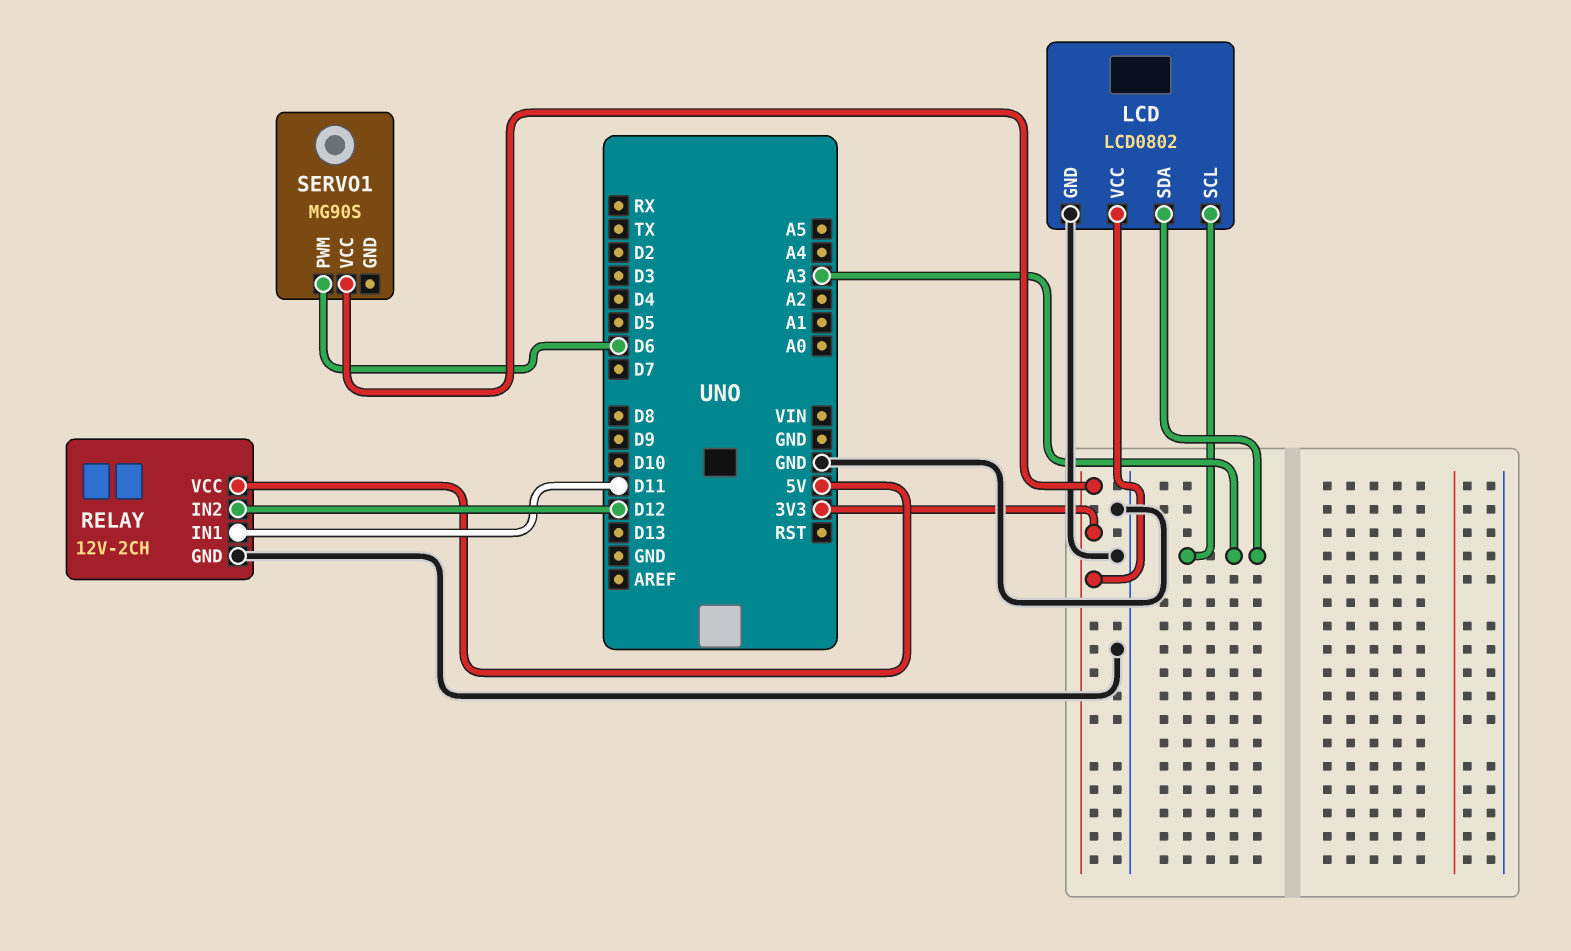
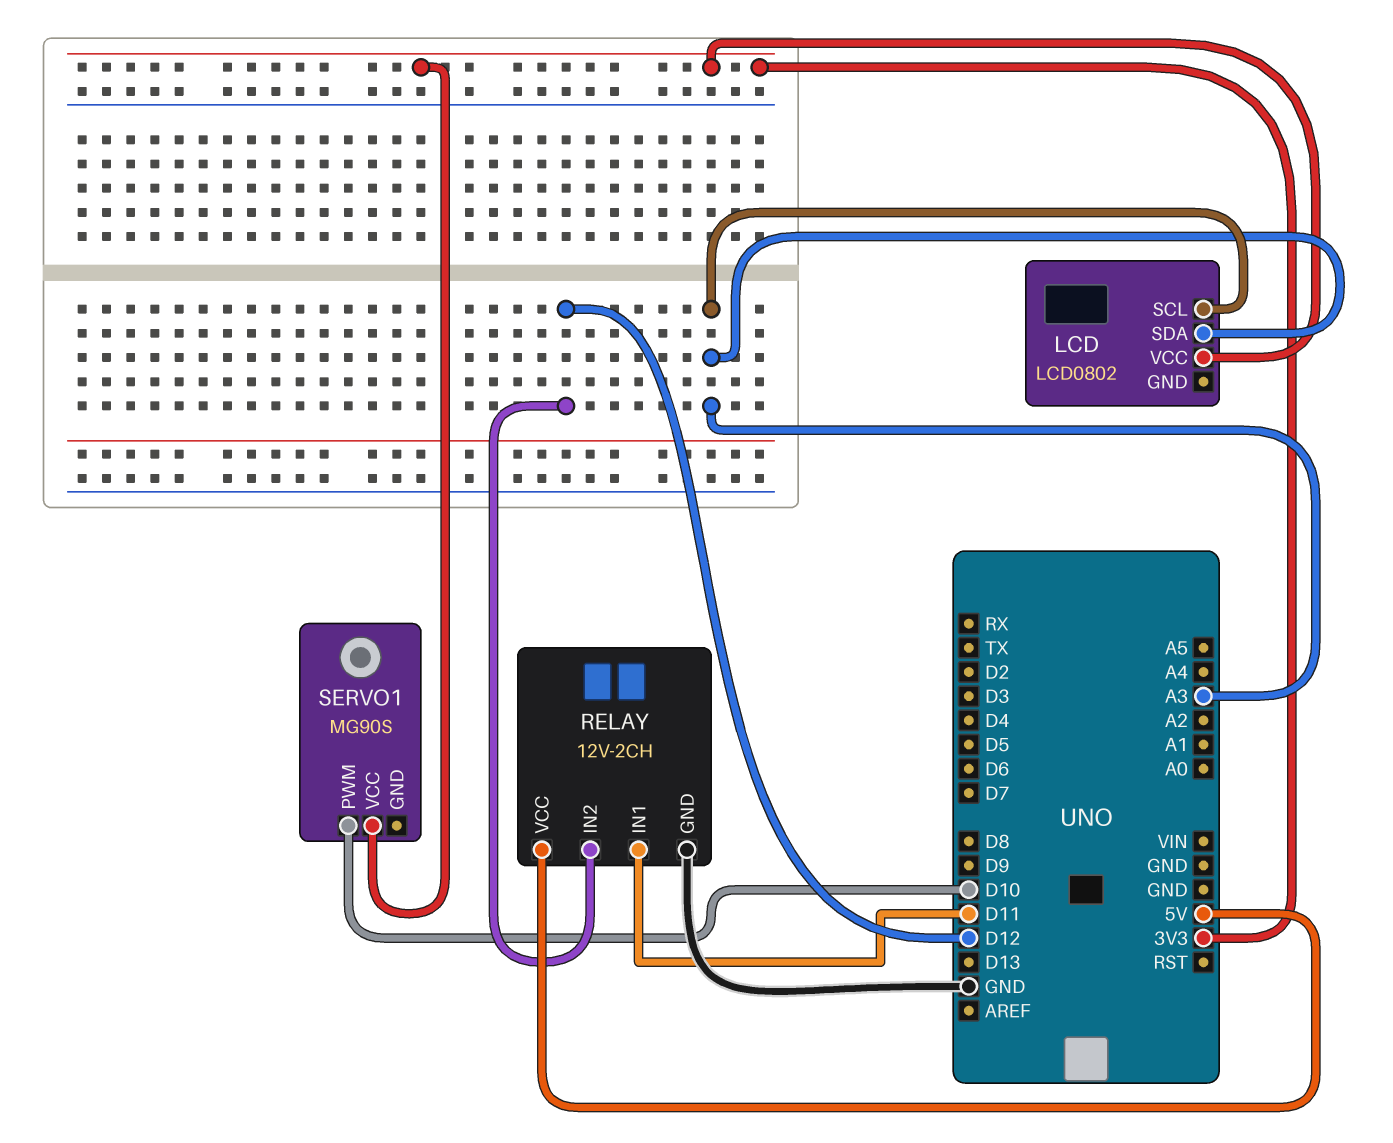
LCD pin GND: GND -> none
SERVO1 pin PWM: D6 -> D10

